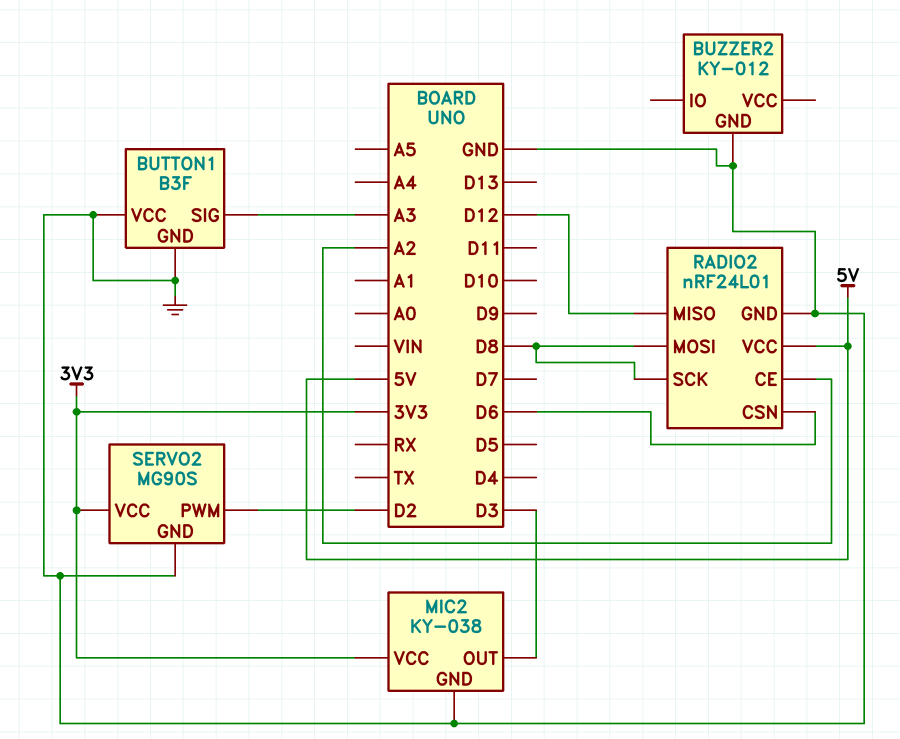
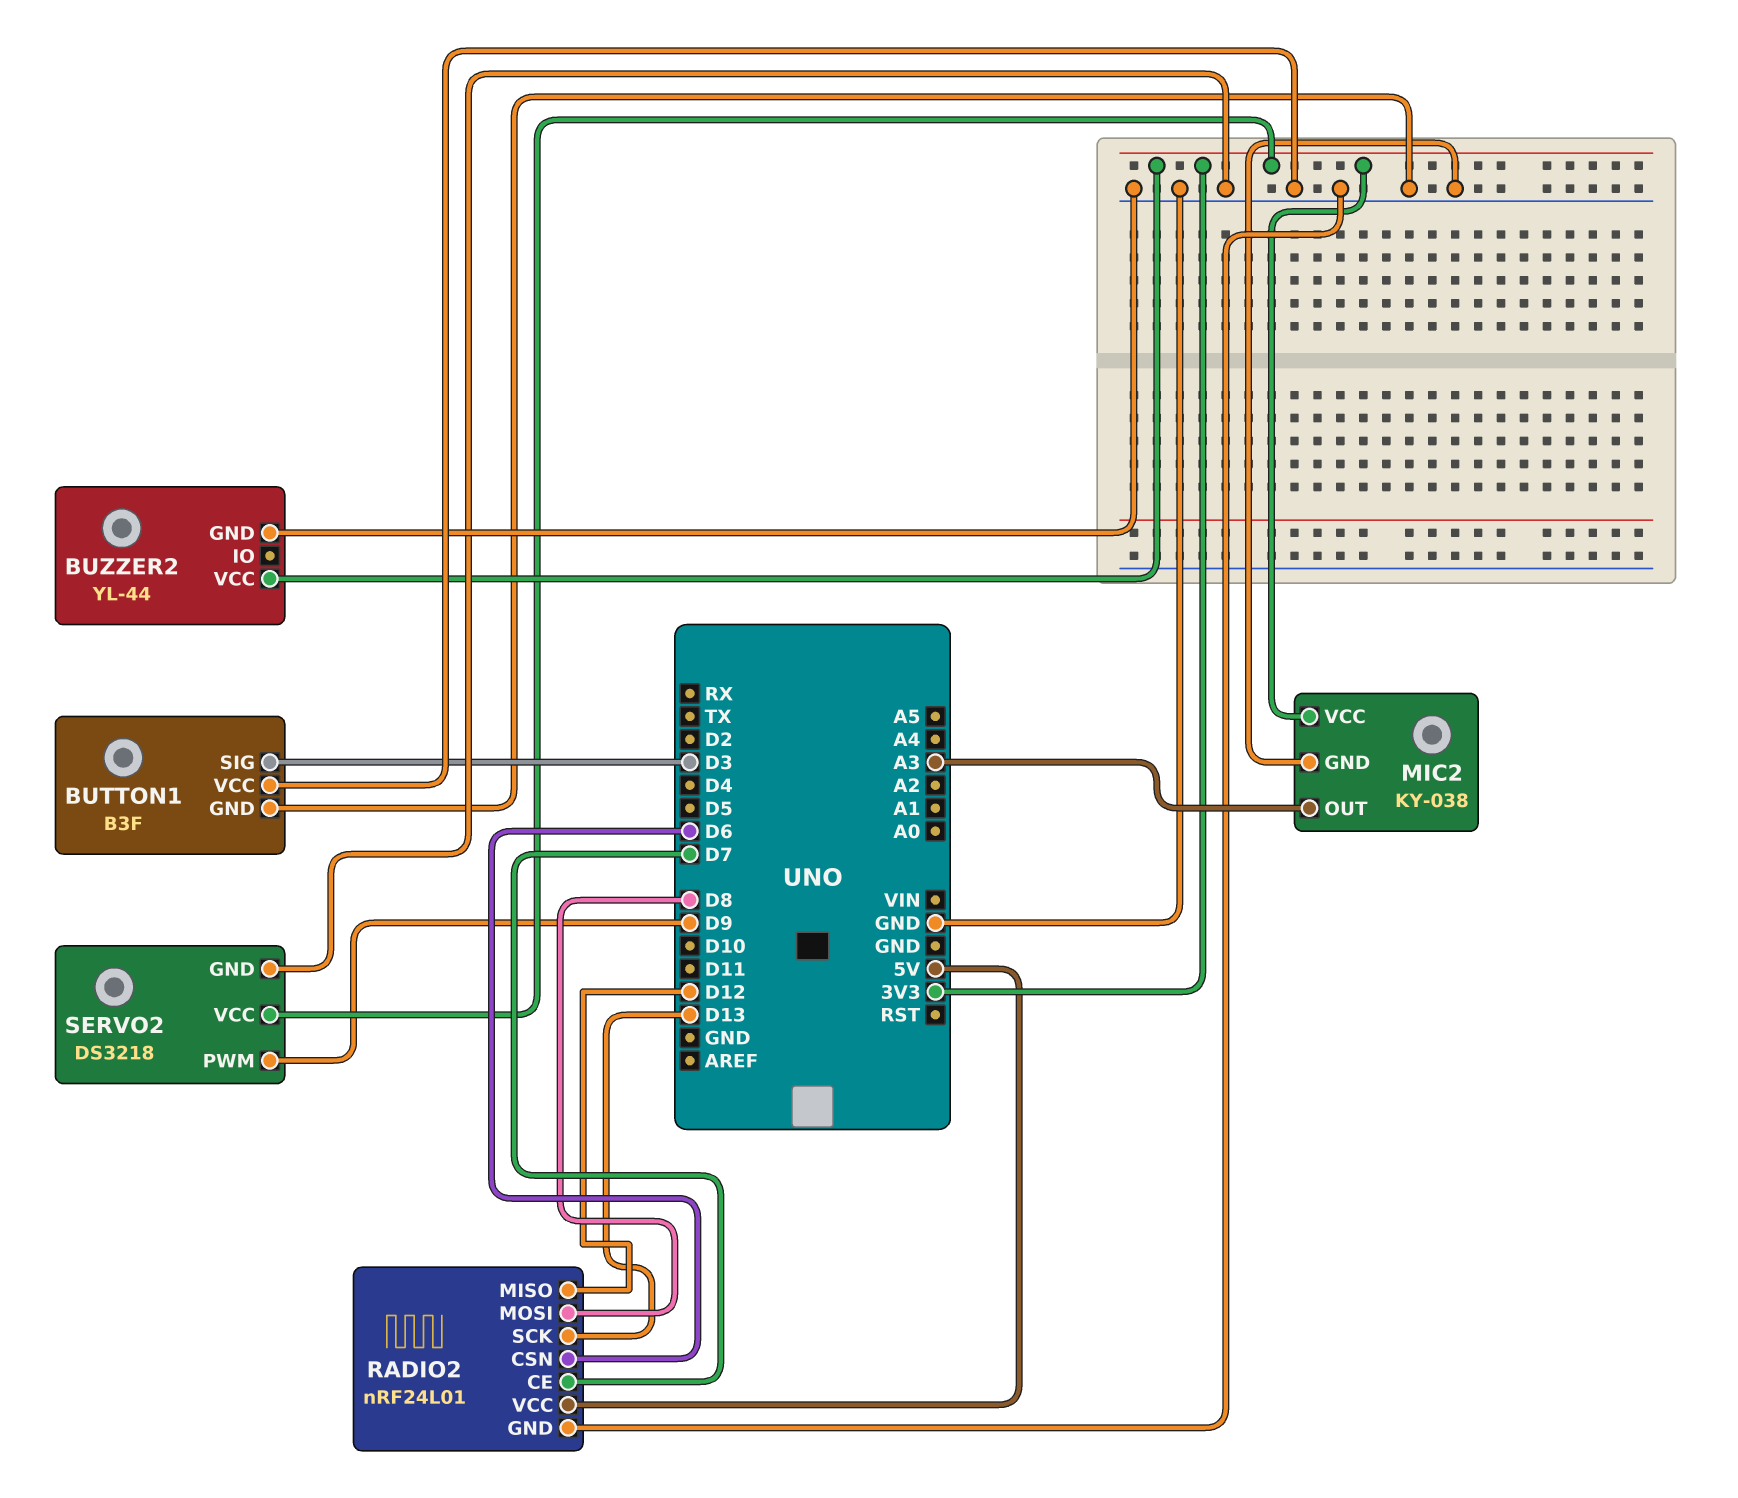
BUTTON1 pin SIG: A3 -> D3
BUZZER2: KY-012 -> YL-44
BUZZER2 pin VCC: none -> 3V3
MIC2 pin OUT: D3 -> A3
RADIO2 pin CE: A2 -> D7
RADIO2 pin SCK: D8 -> D13
SERVO2: MG90S -> DS3218
SERVO2 pin PWM: D2 -> D9

